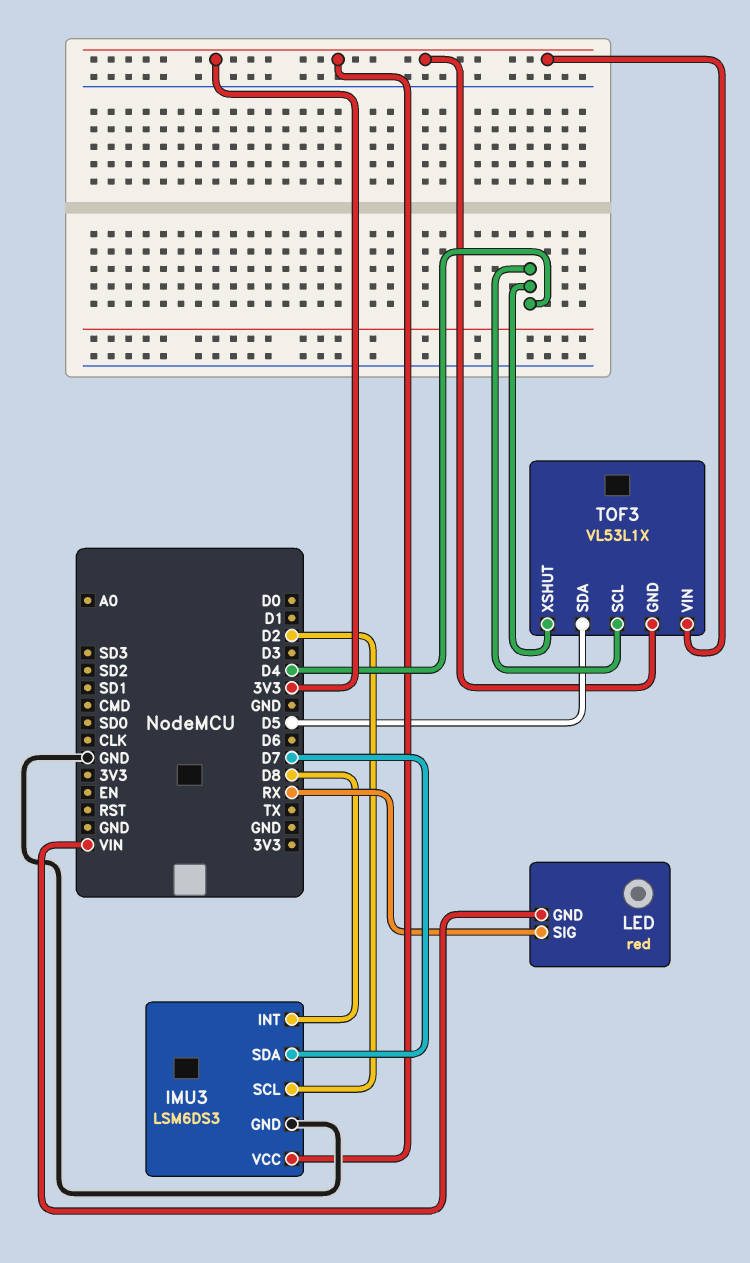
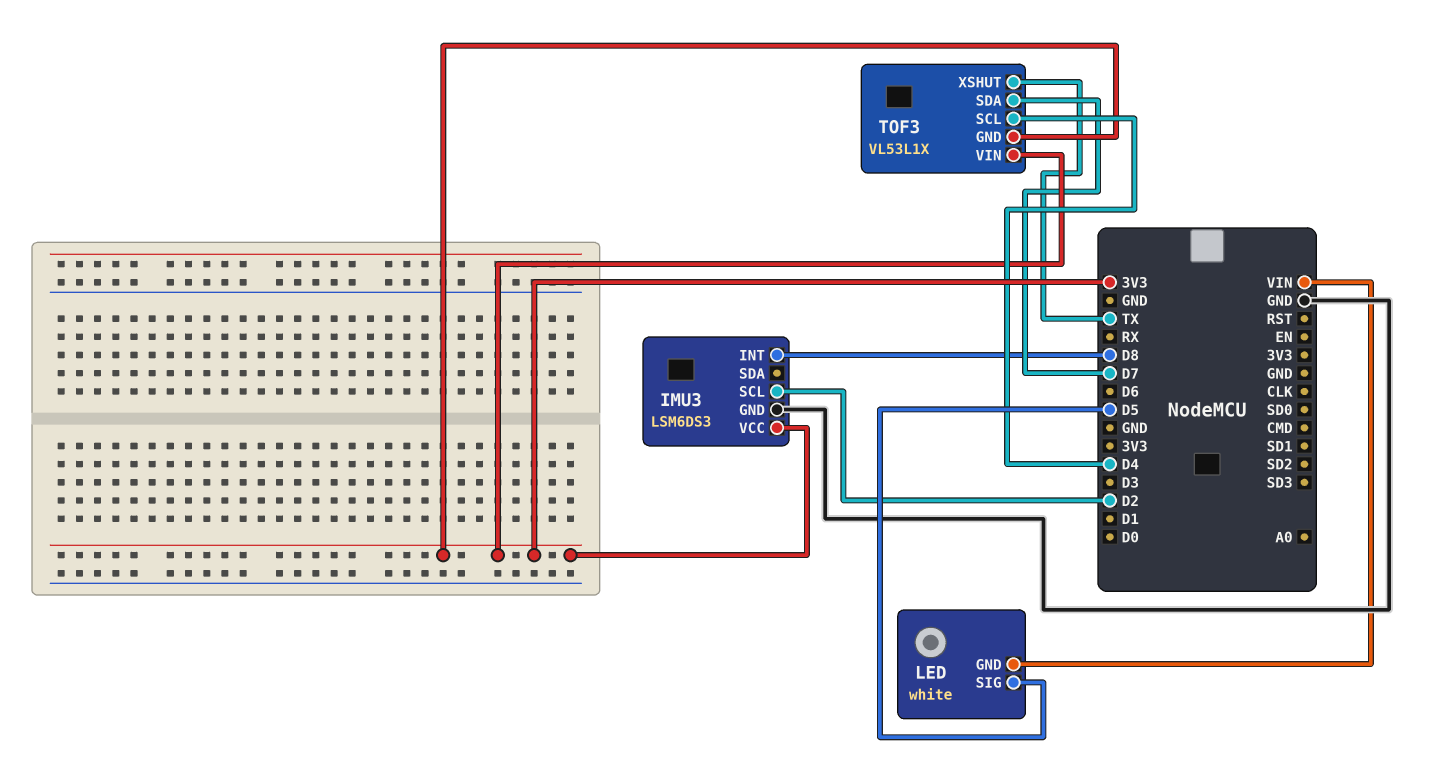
IMU3 pin SDA: D7 -> none
LED: red -> white
LED pin SIG: RX -> D5
TOF3 pin SDA: D5 -> D7
TOF3 pin XSHUT: D4 -> TX

